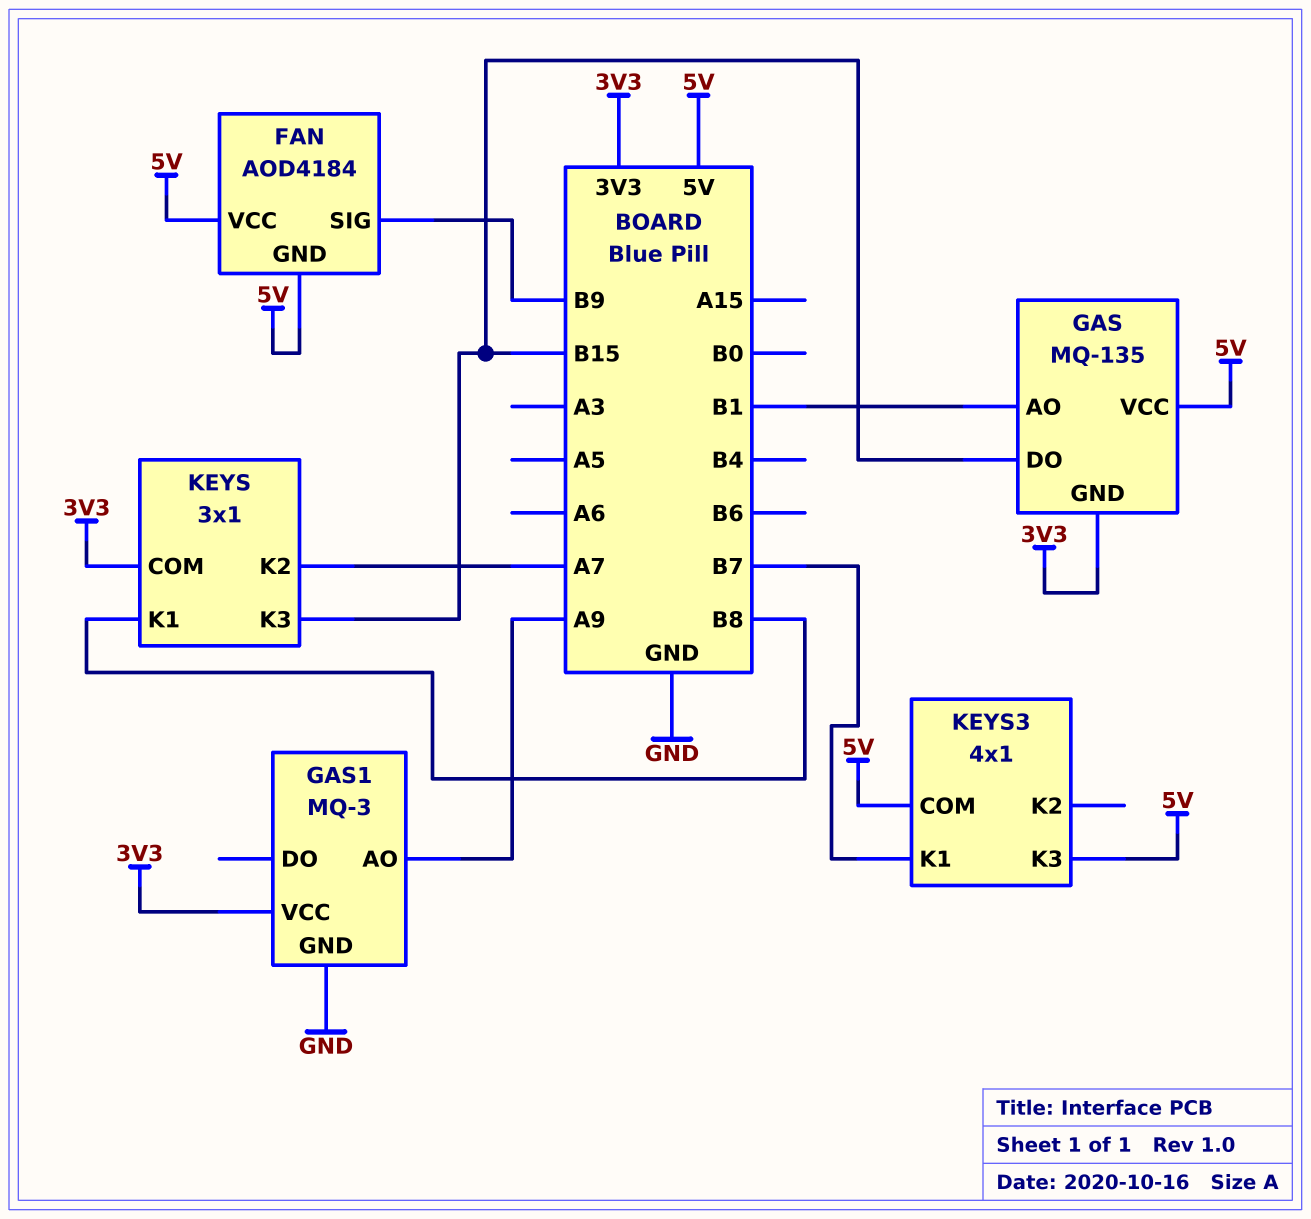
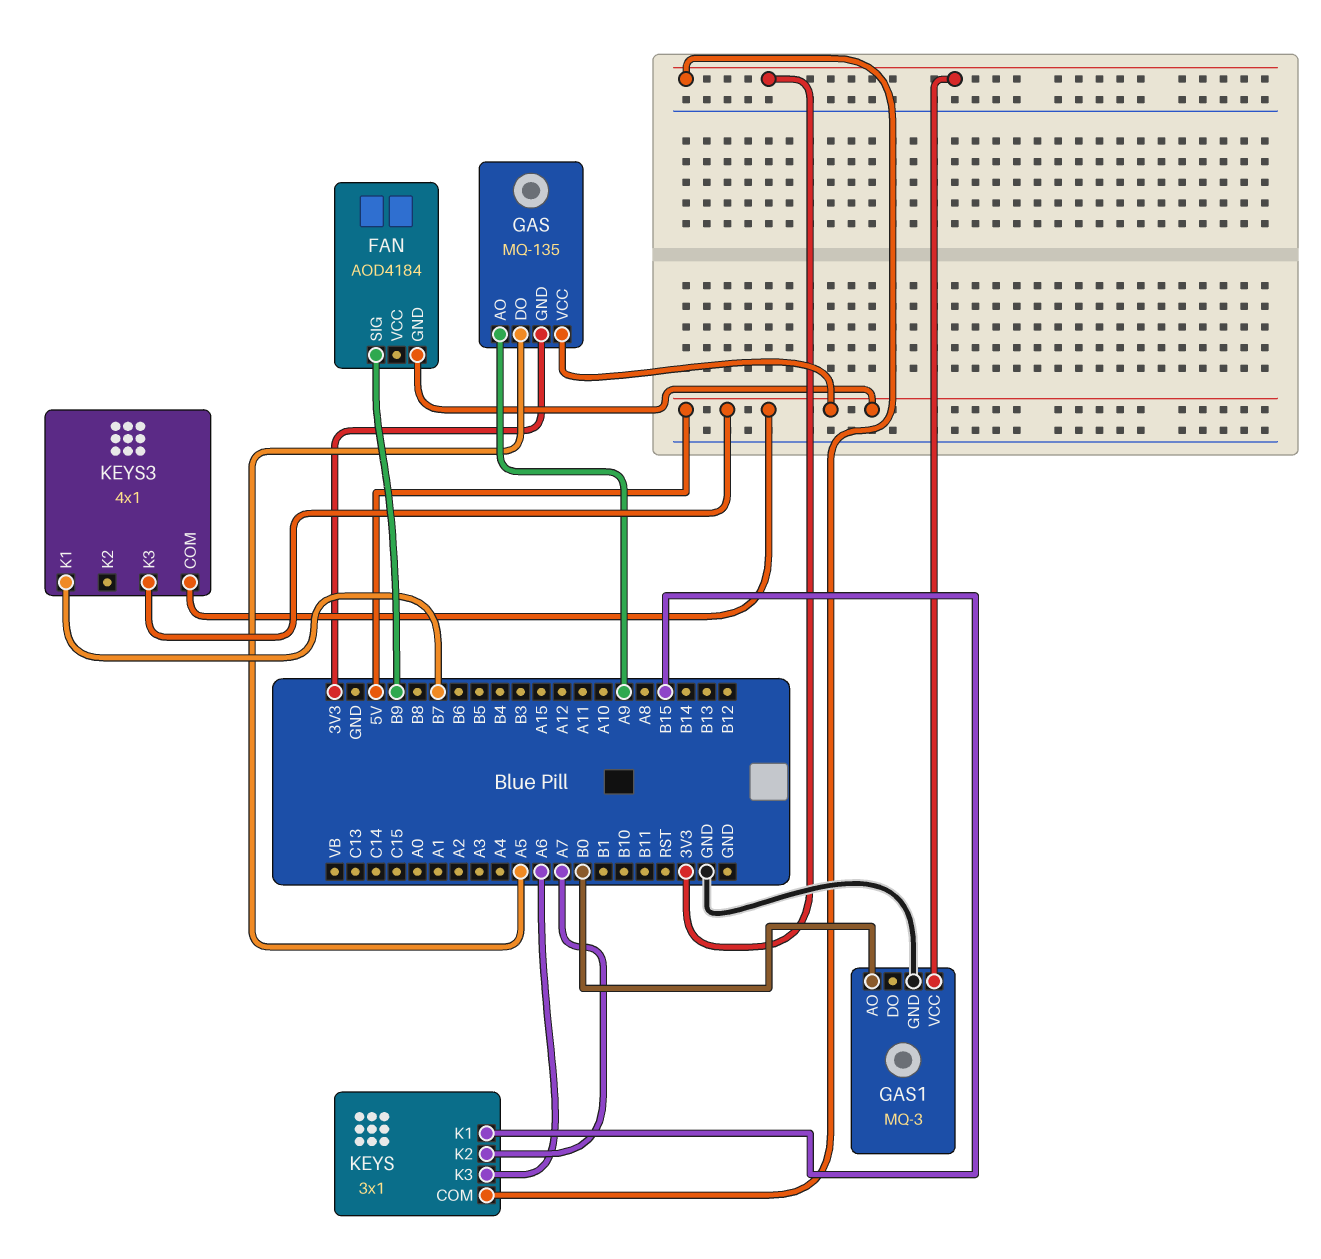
FAN pin VCC: 5V -> none
GAS pin AO: B1 -> A9
GAS pin DO: B15 -> A5
GAS1 pin AO: A9 -> B0
KEYS pin K1: B8 -> B15
KEYS pin K3: B15 -> A6

